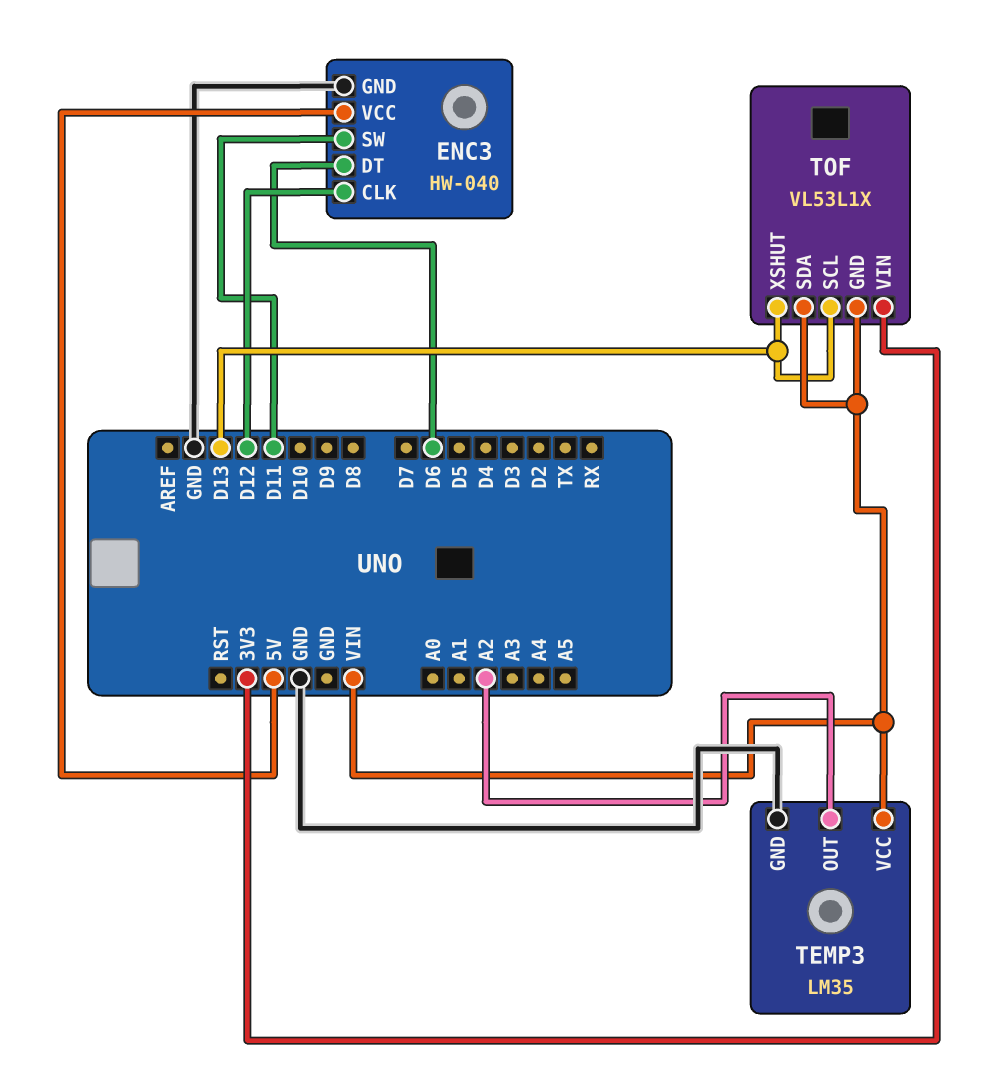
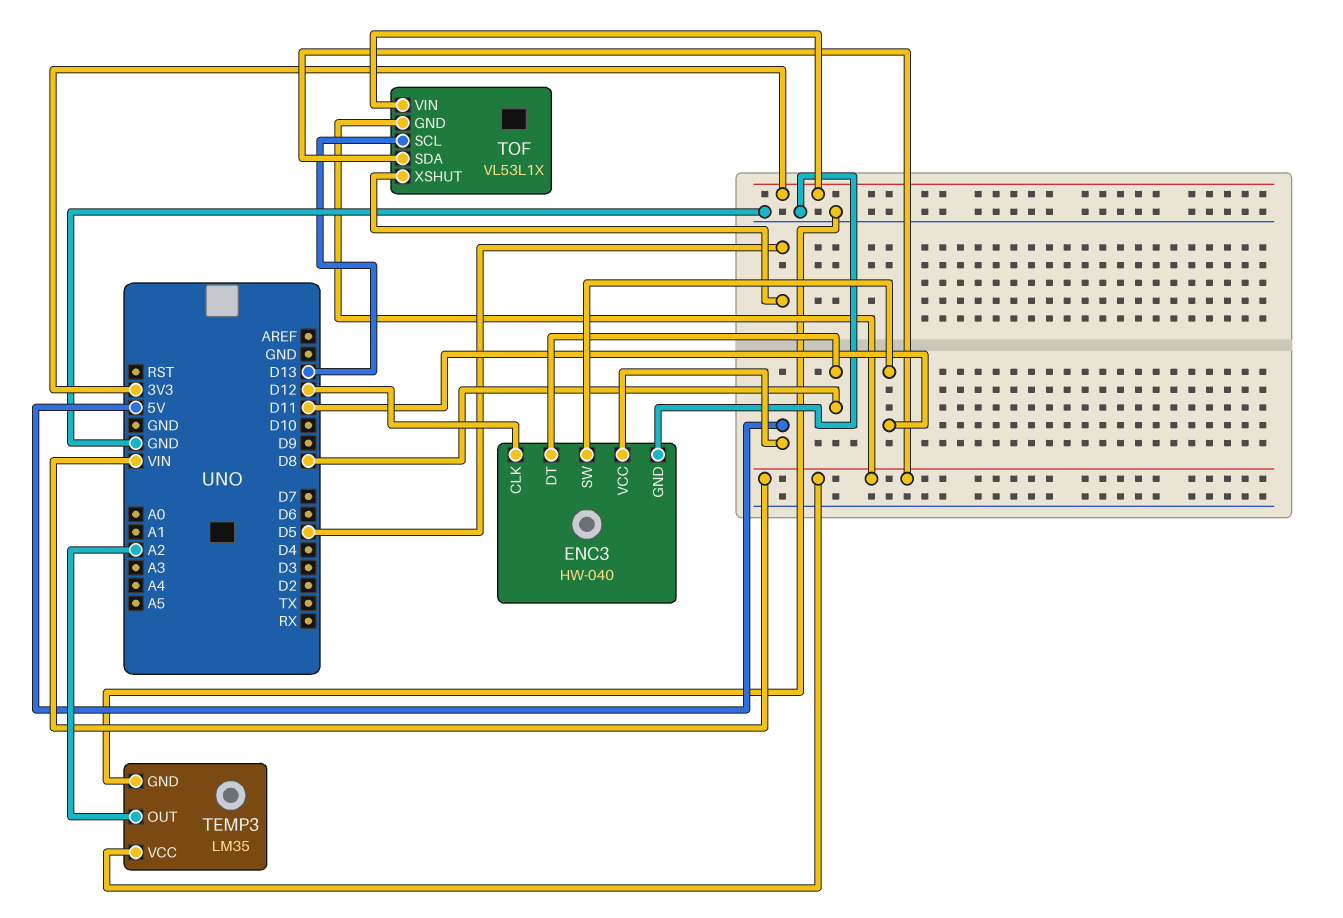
ENC3 pin DT: D6 -> D8
TOF pin XSHUT: D13 -> D5

